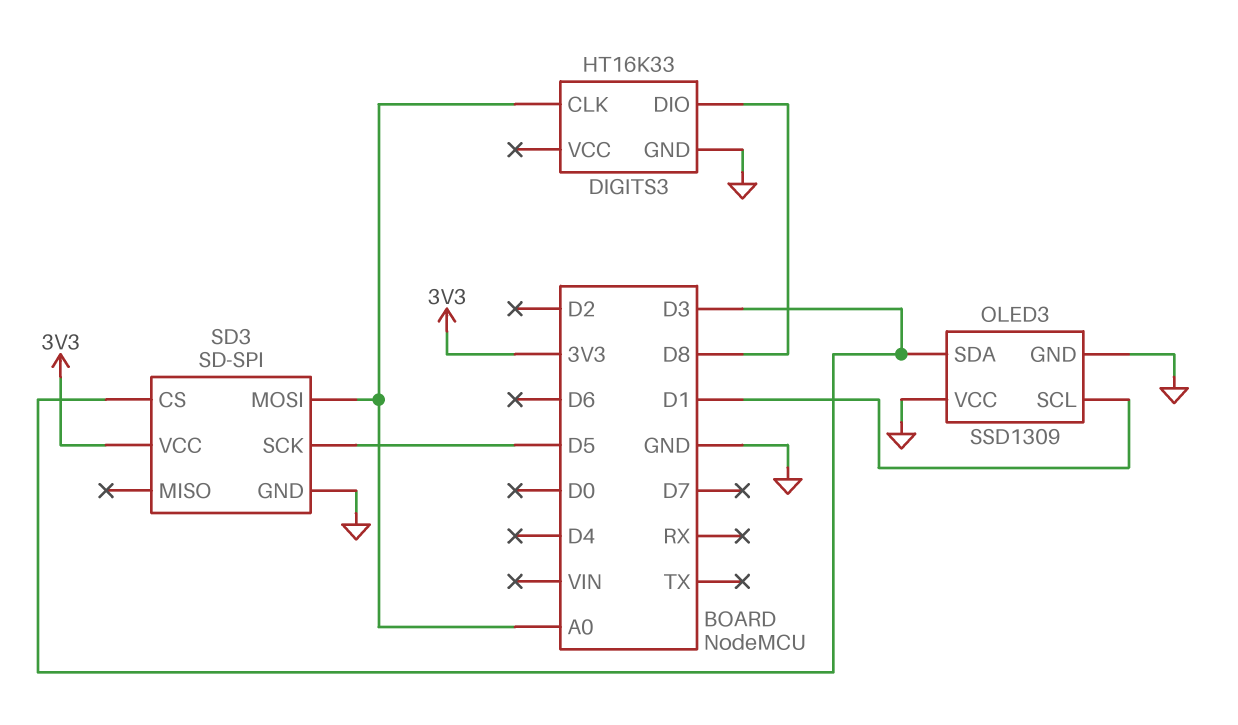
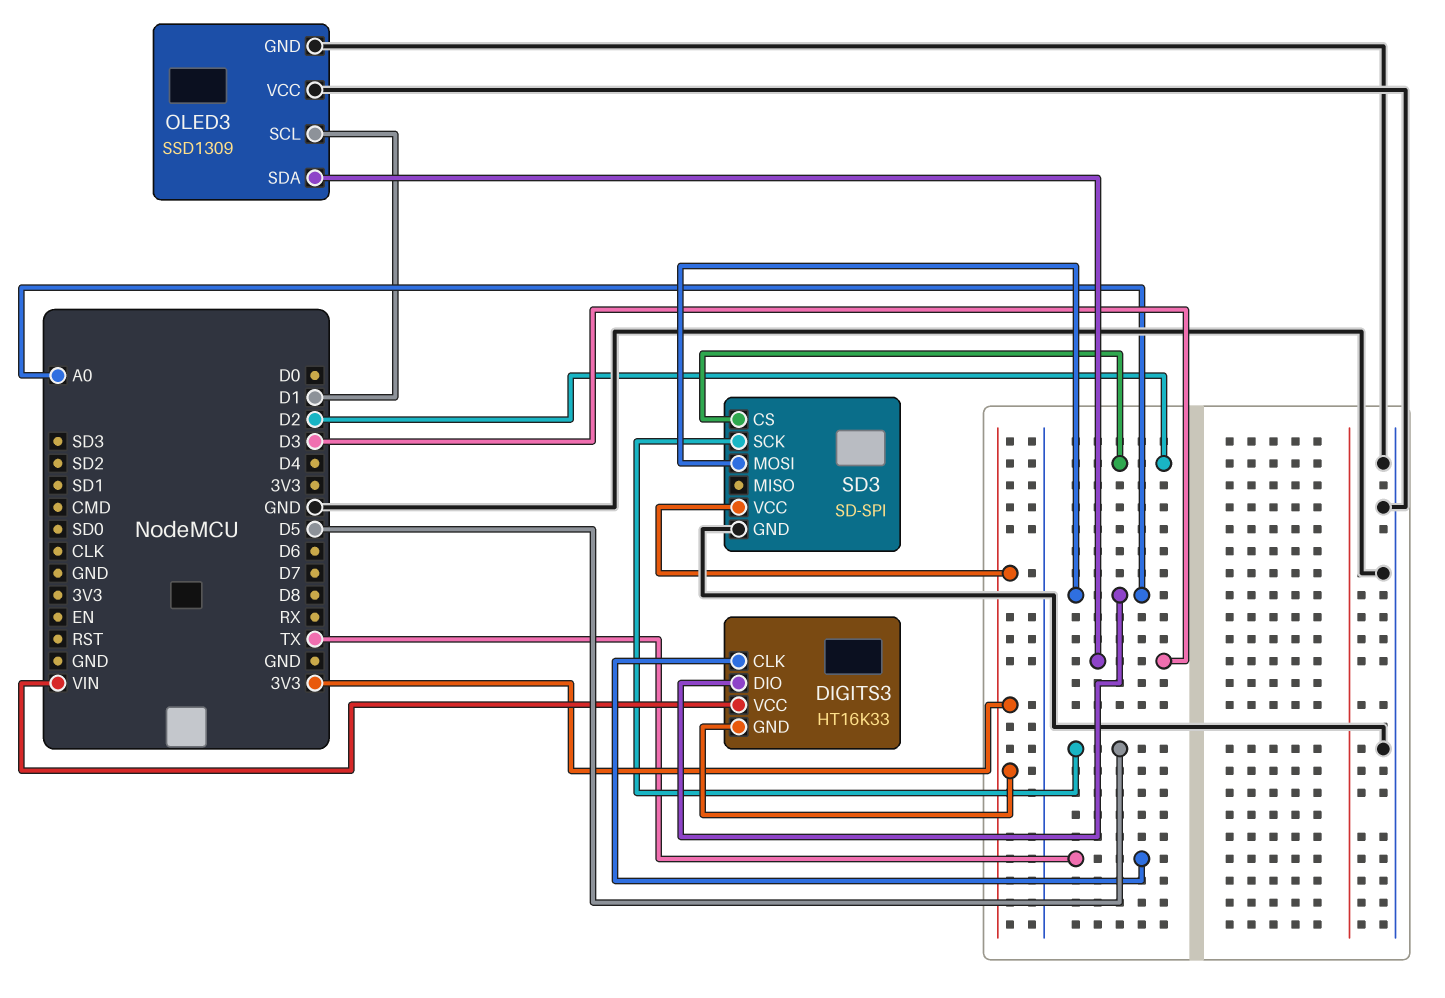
DIGITS3 pin CLK: A0 -> TX
DIGITS3 pin DIO: D8 -> A0
DIGITS3 pin GND: GND -> 3V3
DIGITS3 pin VCC: none -> VIN
SD3 pin CS: D3 -> D2

